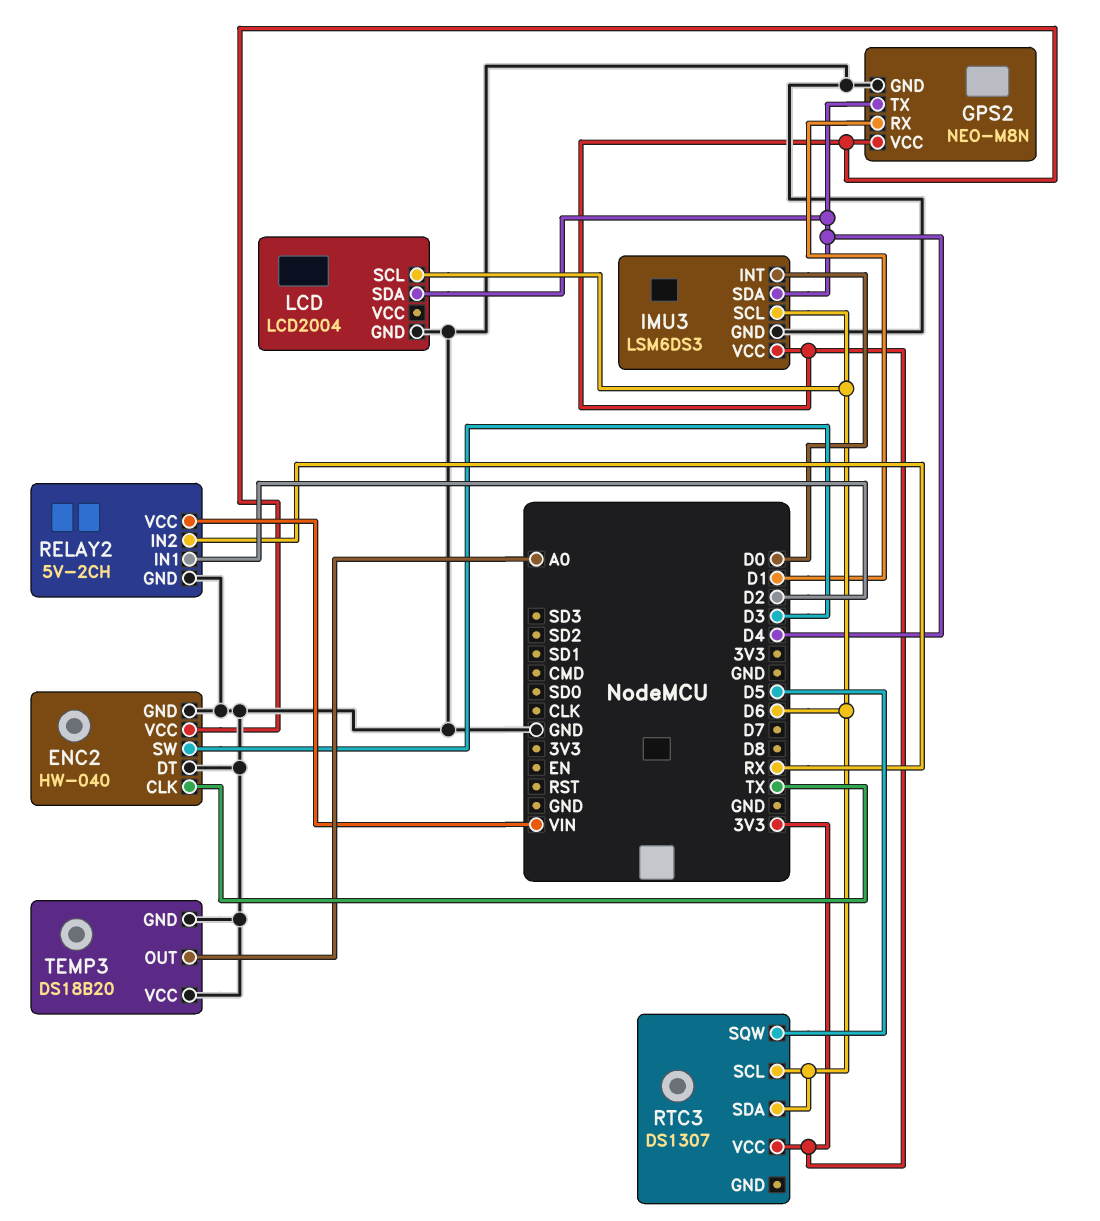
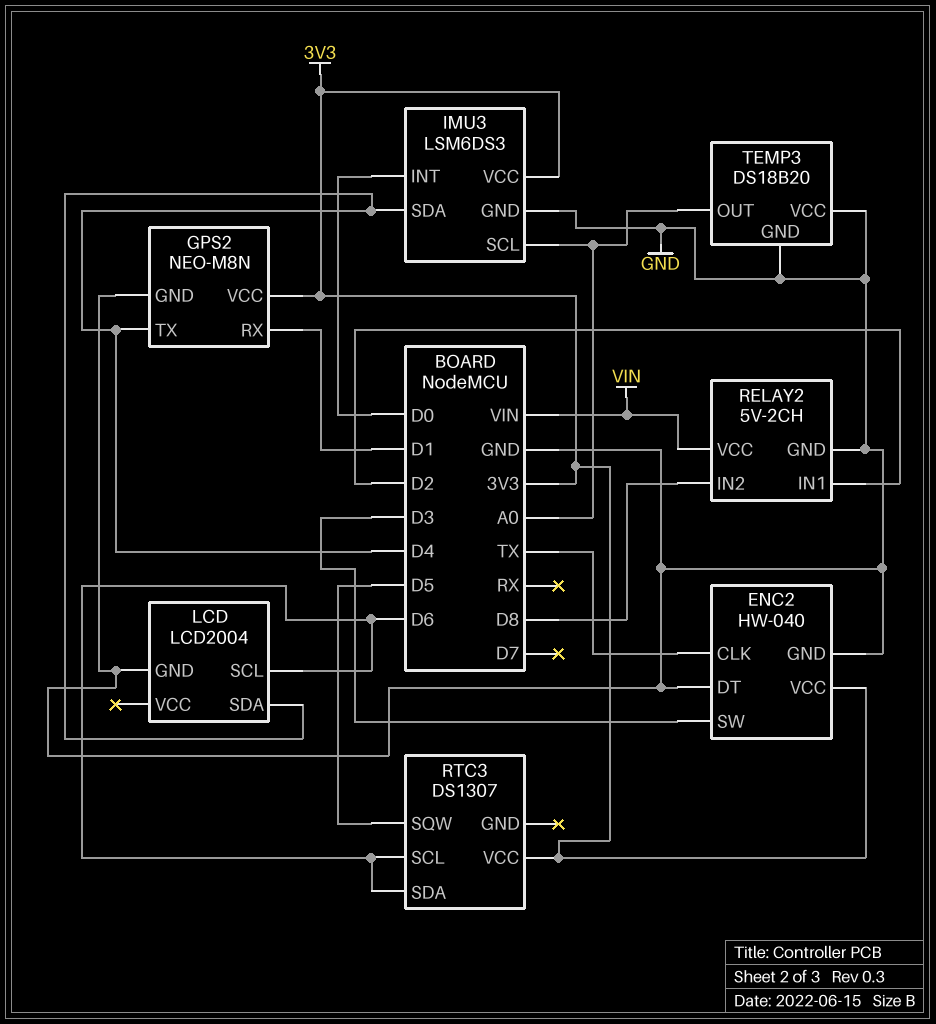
IMU3 pin SCL: D6 -> A0
RELAY2 pin IN2: RX -> D8

